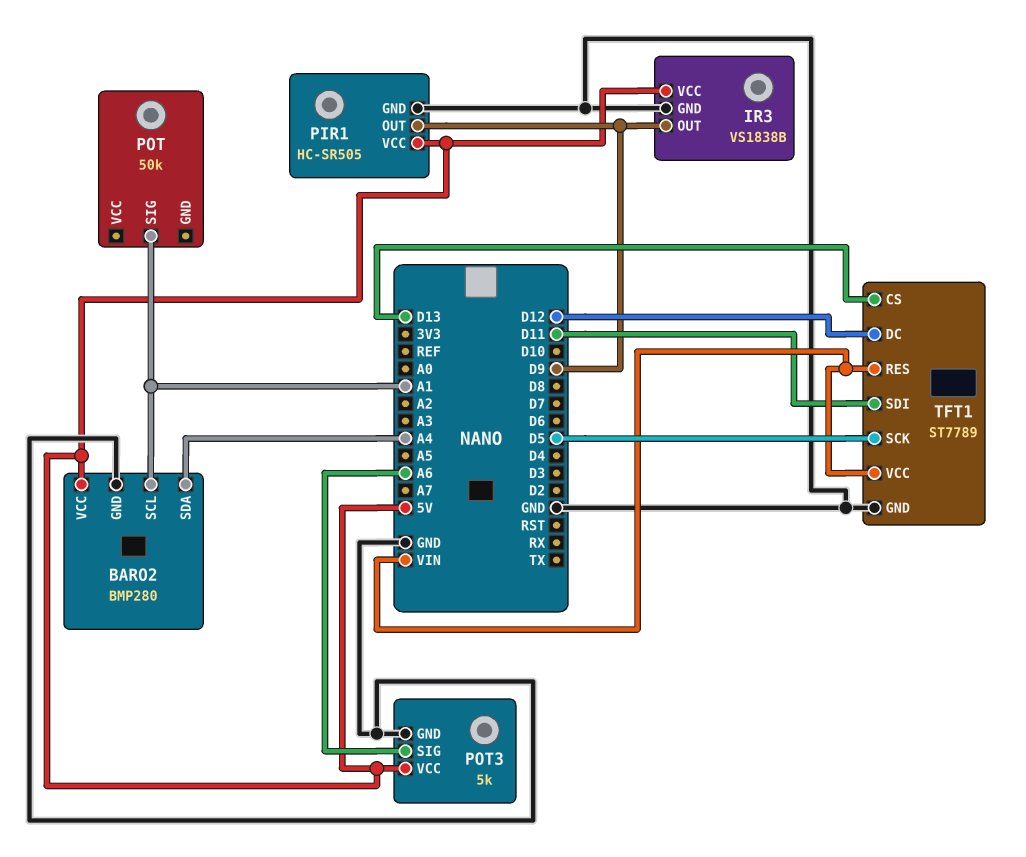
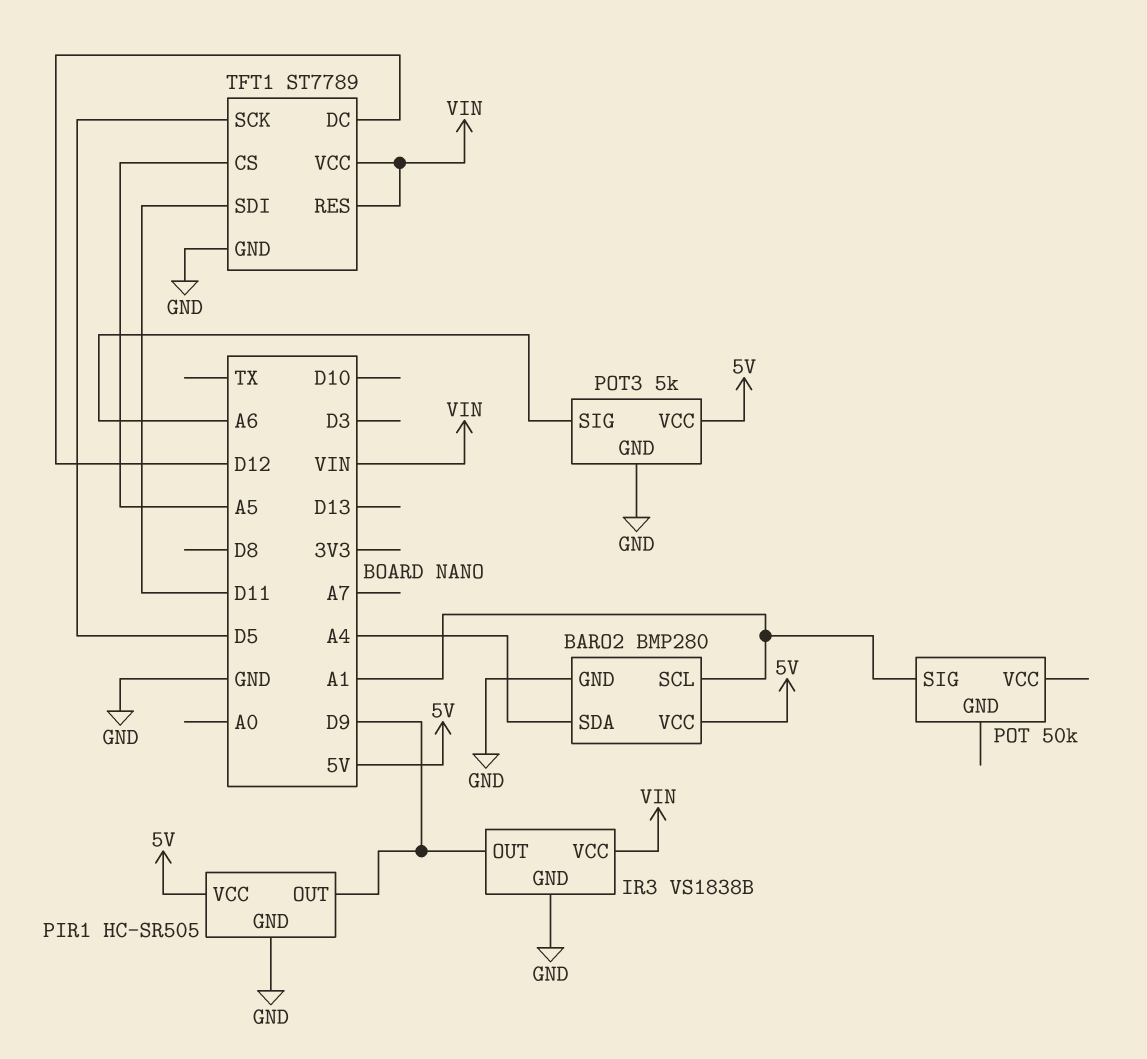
IR3 pin VCC: 5V -> VIN
TFT1 pin CS: D13 -> A5

